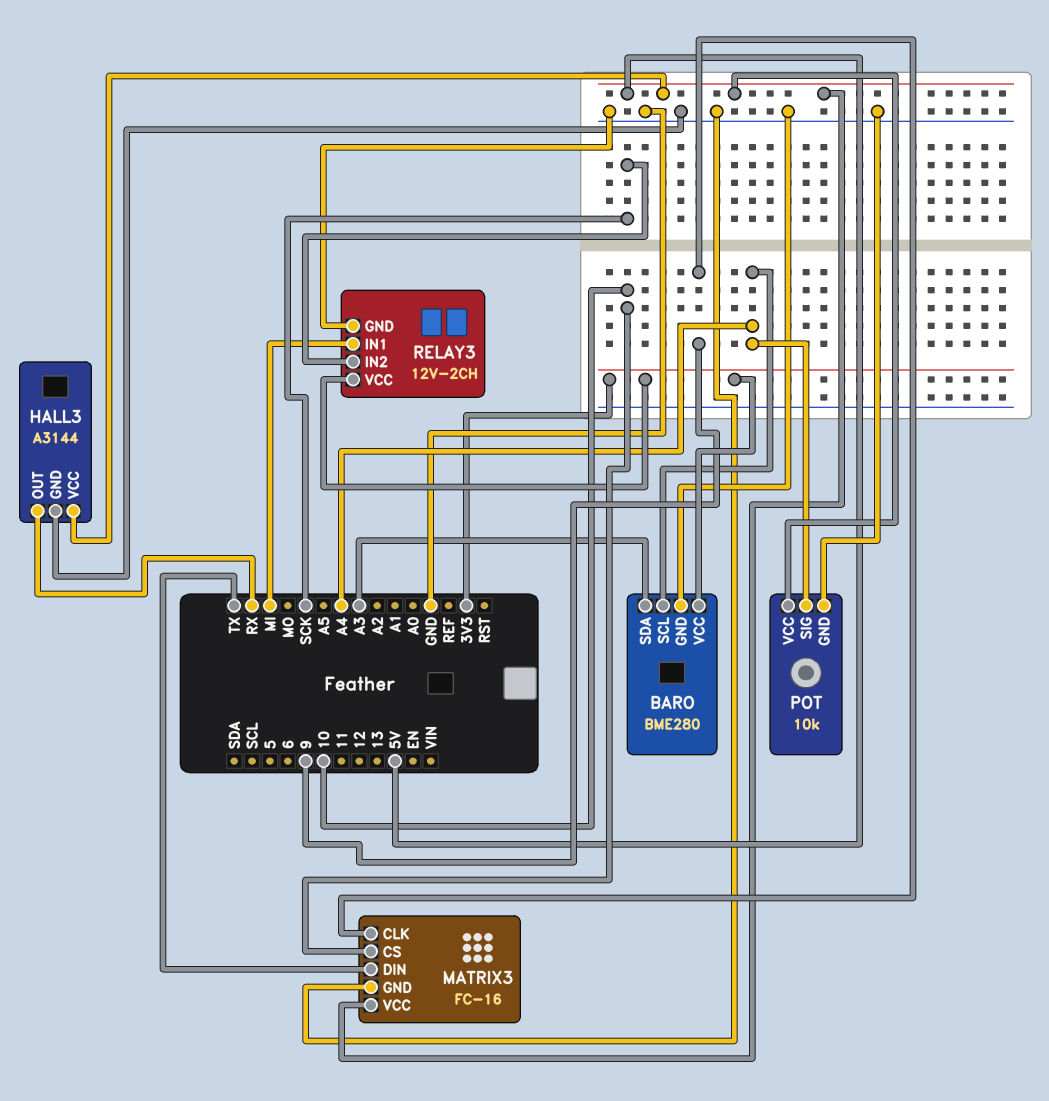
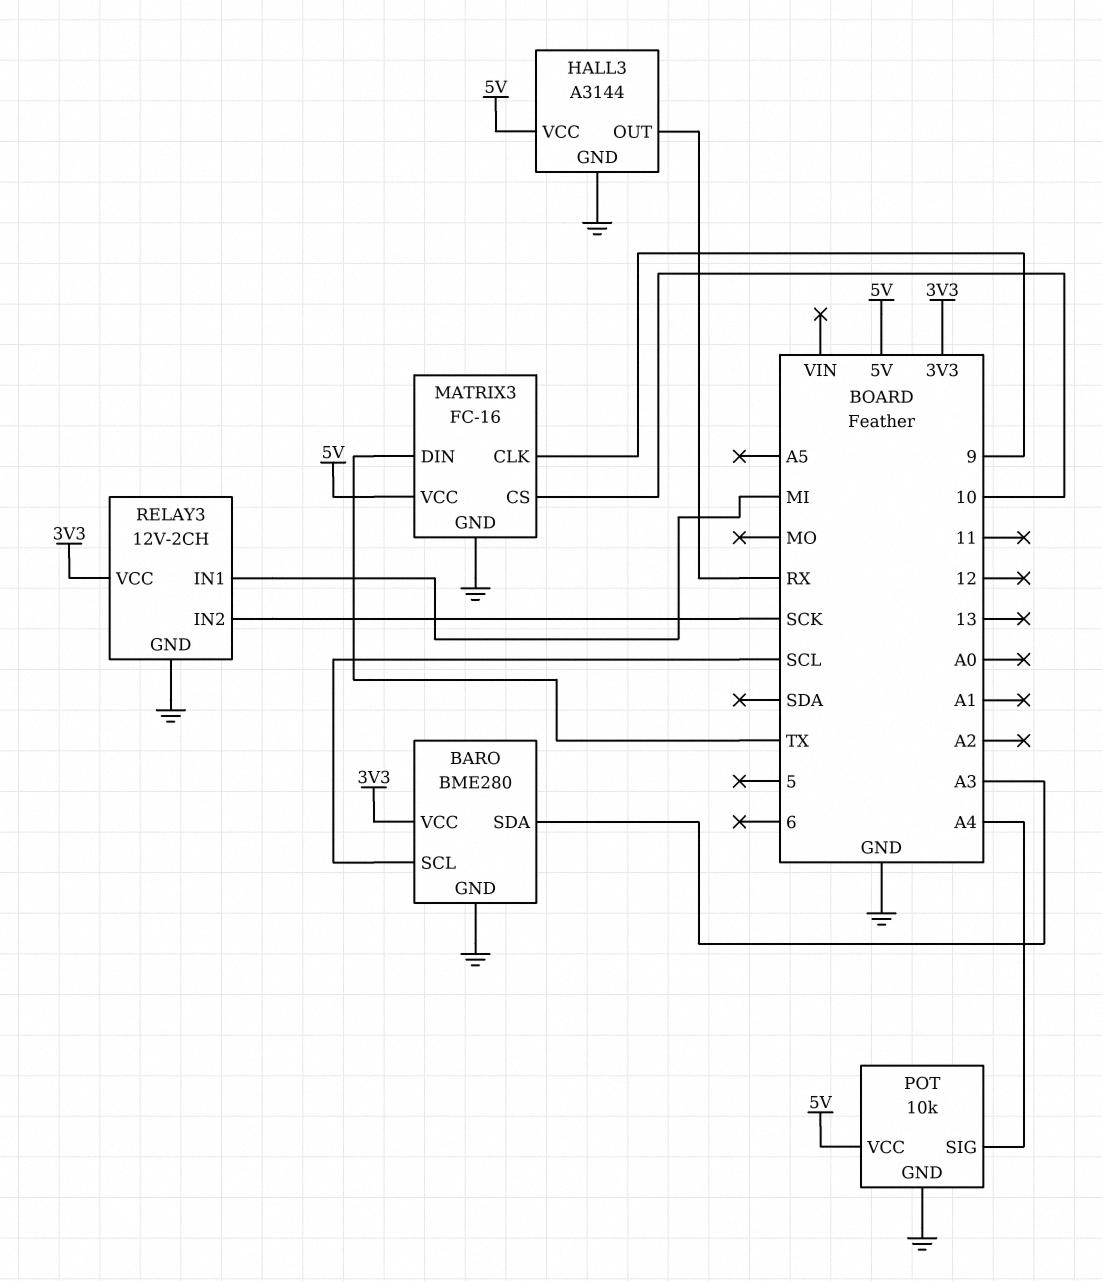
BARO pin SCL: A4 -> SCL

